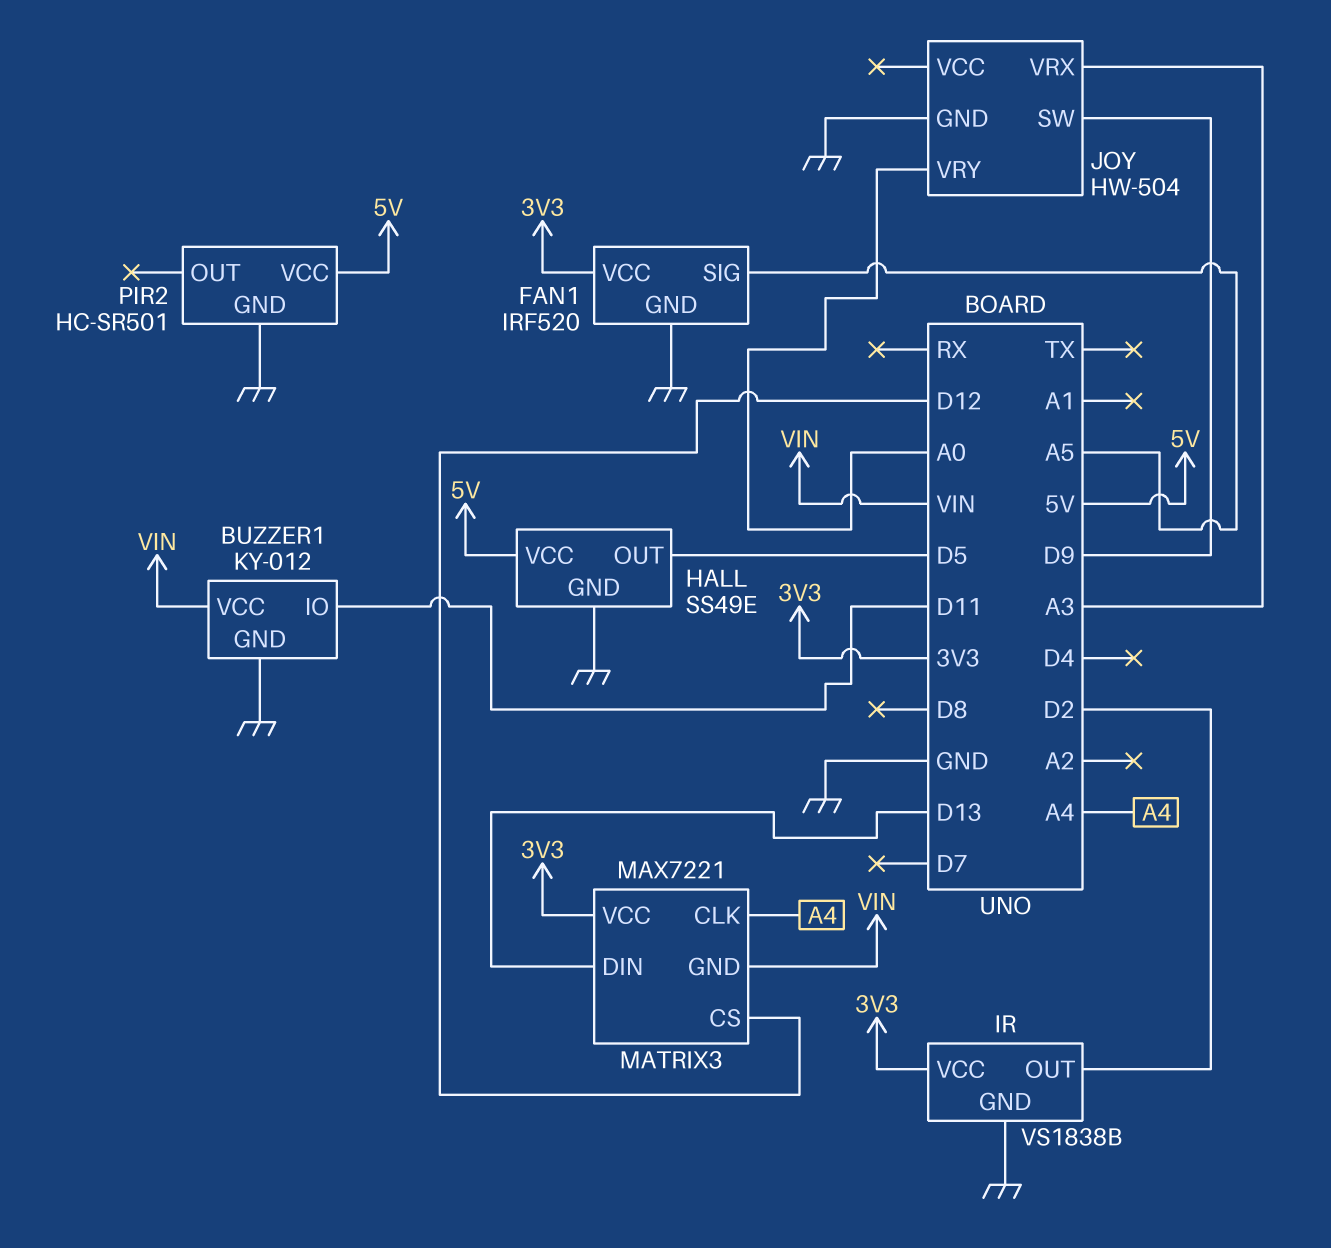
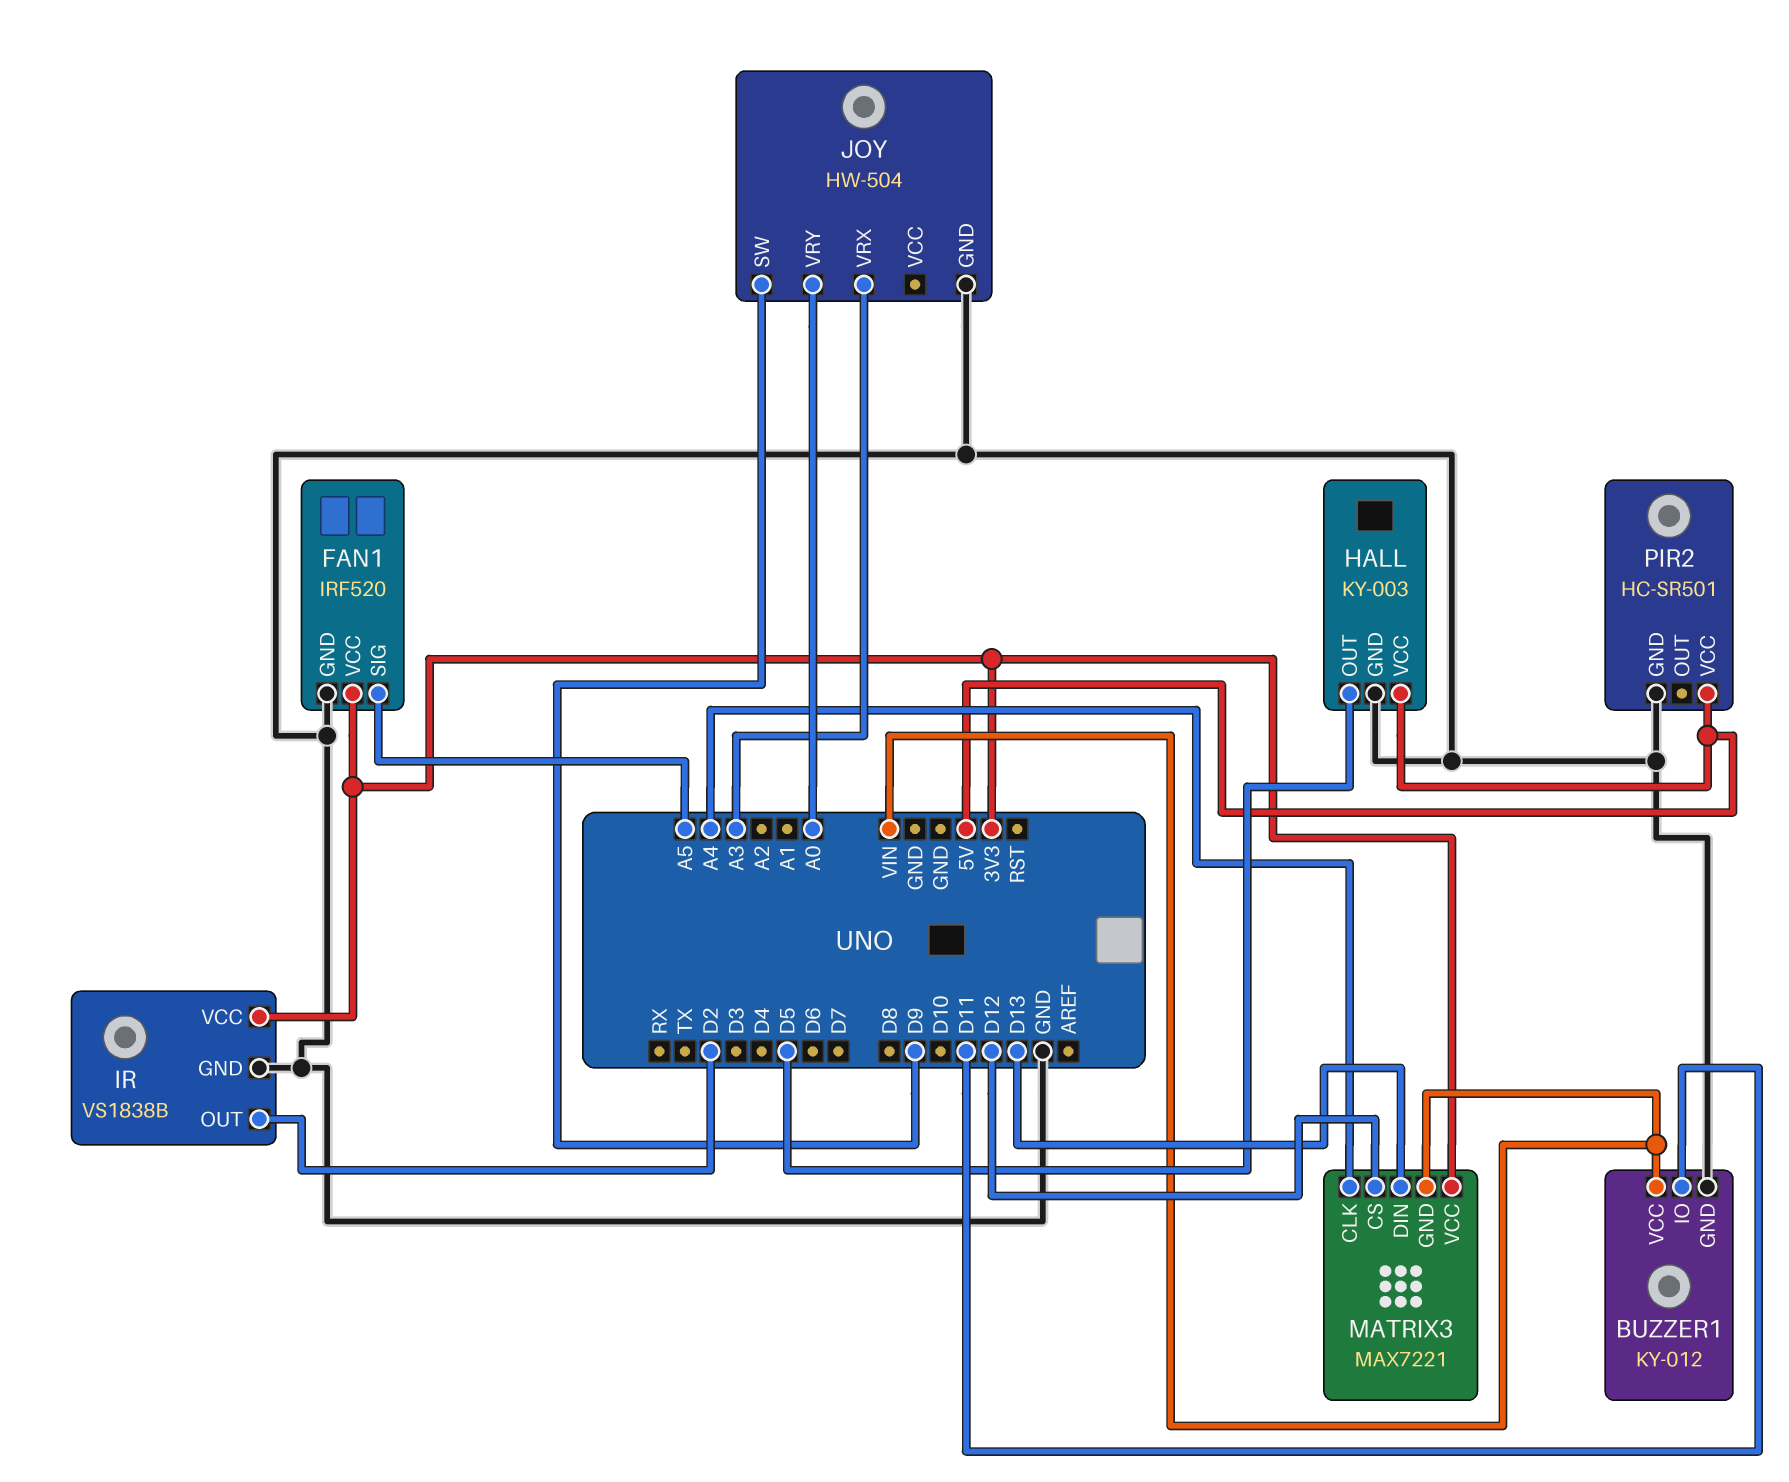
HALL: SS49E -> KY-003

